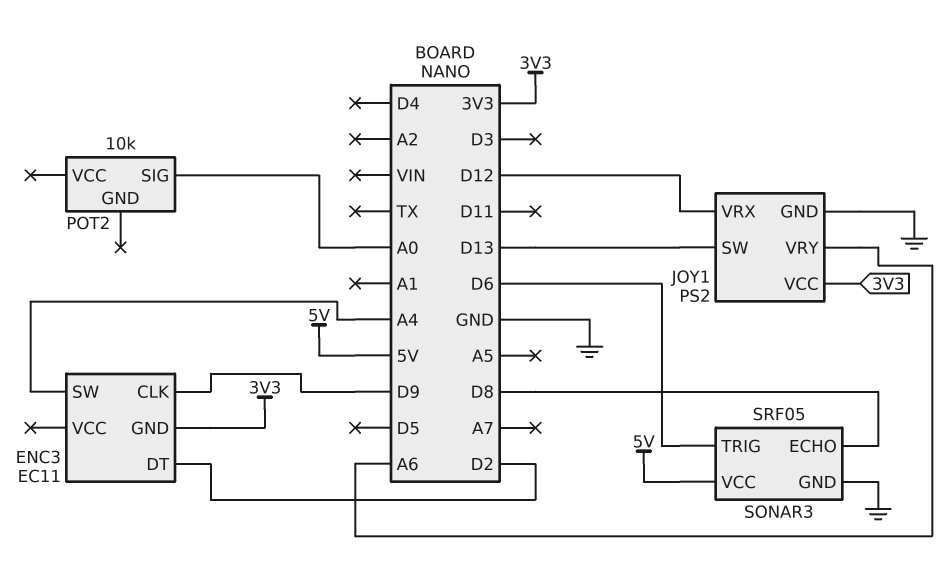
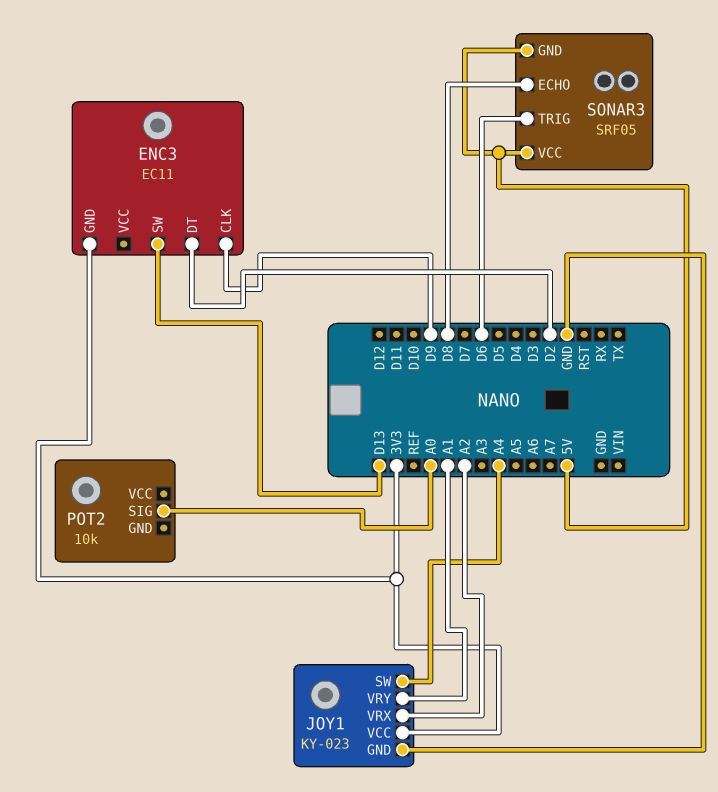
ENC3 pin SW: A4 -> D13
JOY1: PS2 -> KY-023
JOY1 pin SW: D13 -> A4
JOY1 pin VRX: D12 -> A2
JOY1 pin VRY: A6 -> A1
SONAR3 pin GND: GND -> 5V

